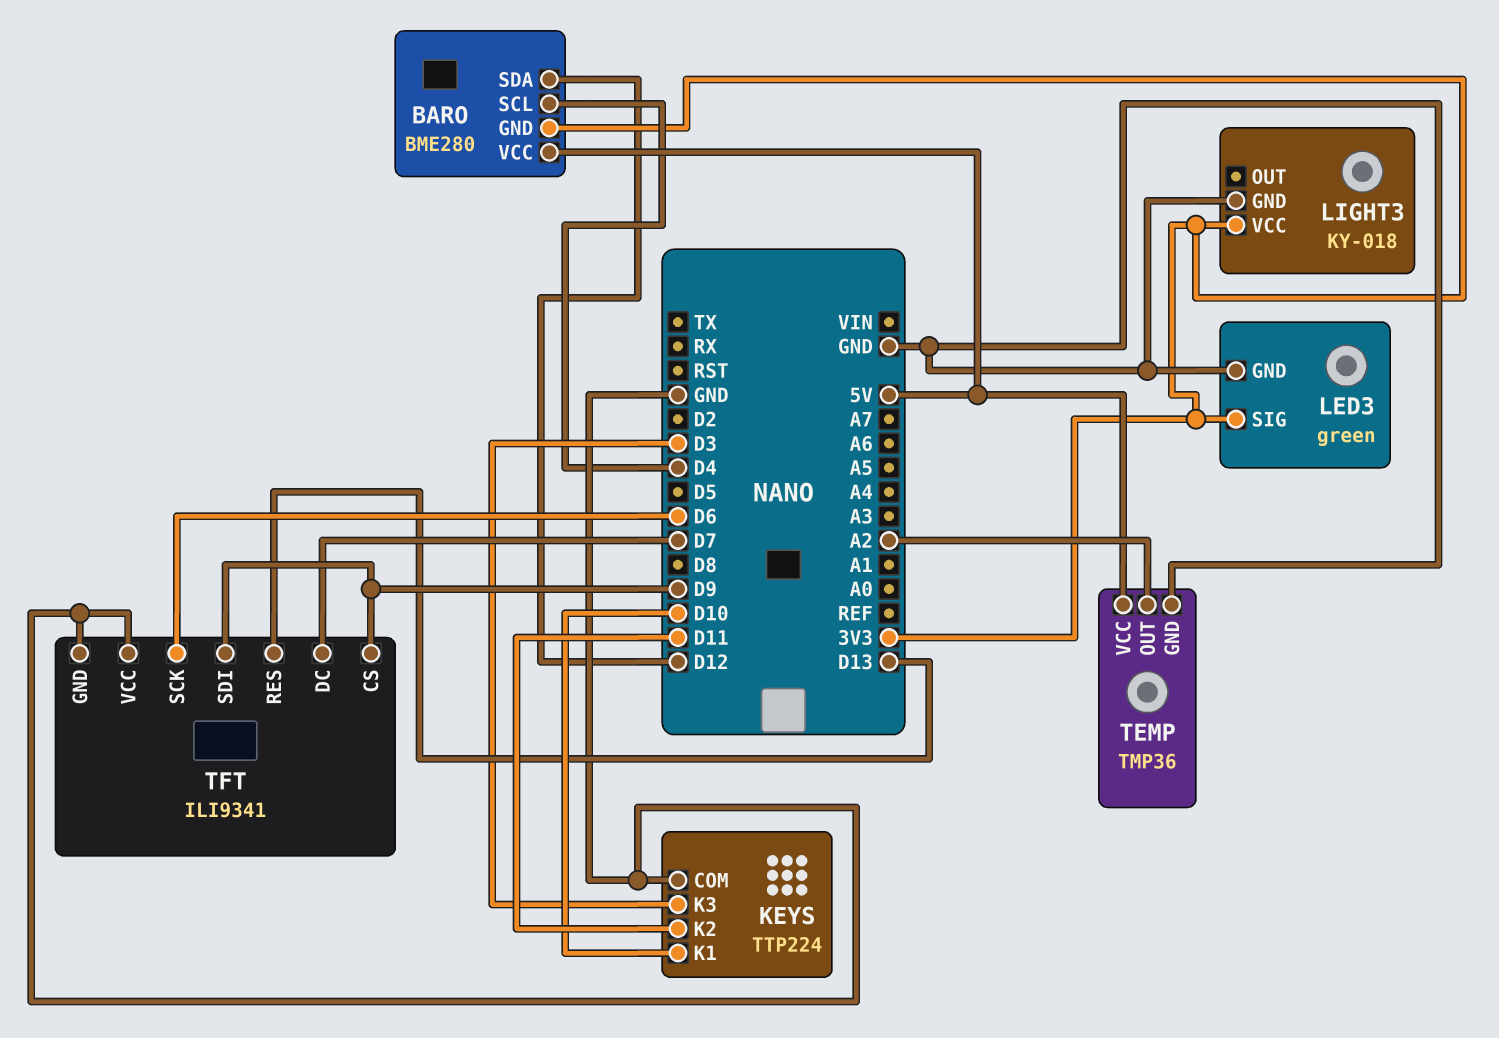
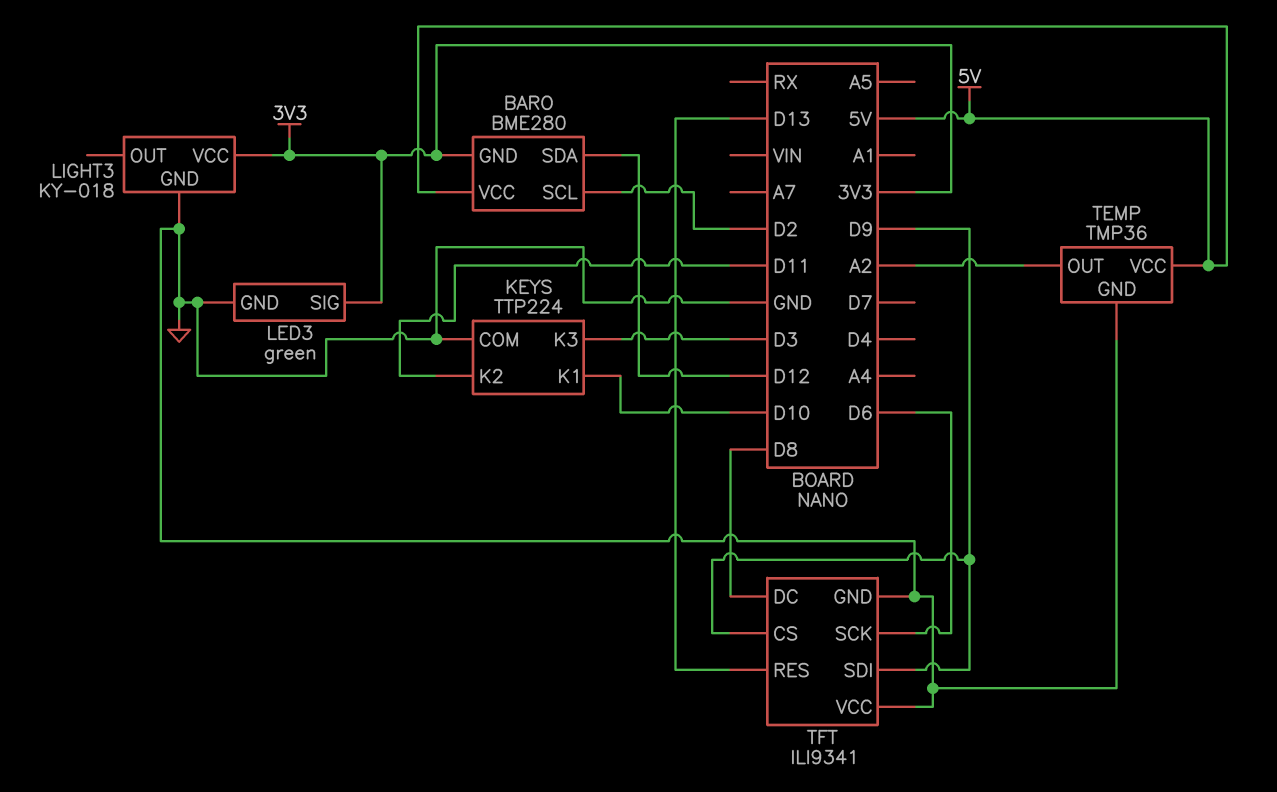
BARO pin SCL: D4 -> D2
TFT pin DC: D7 -> D8

